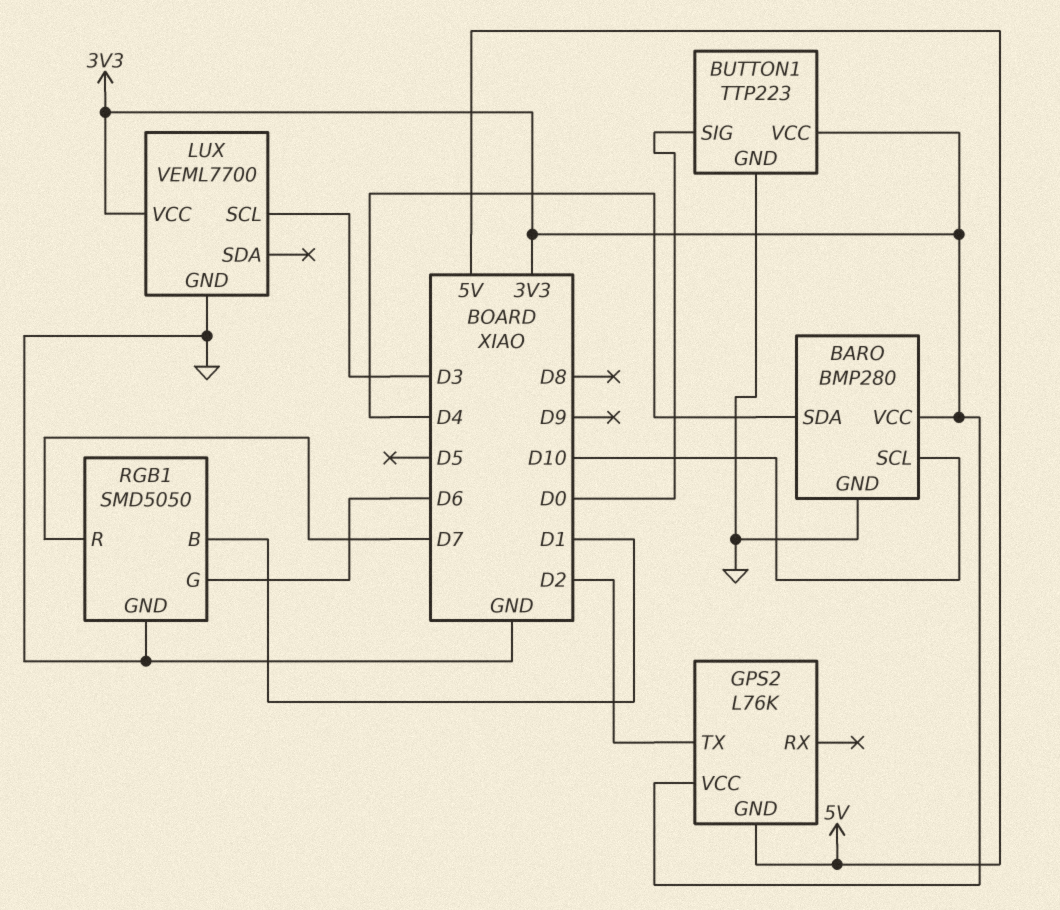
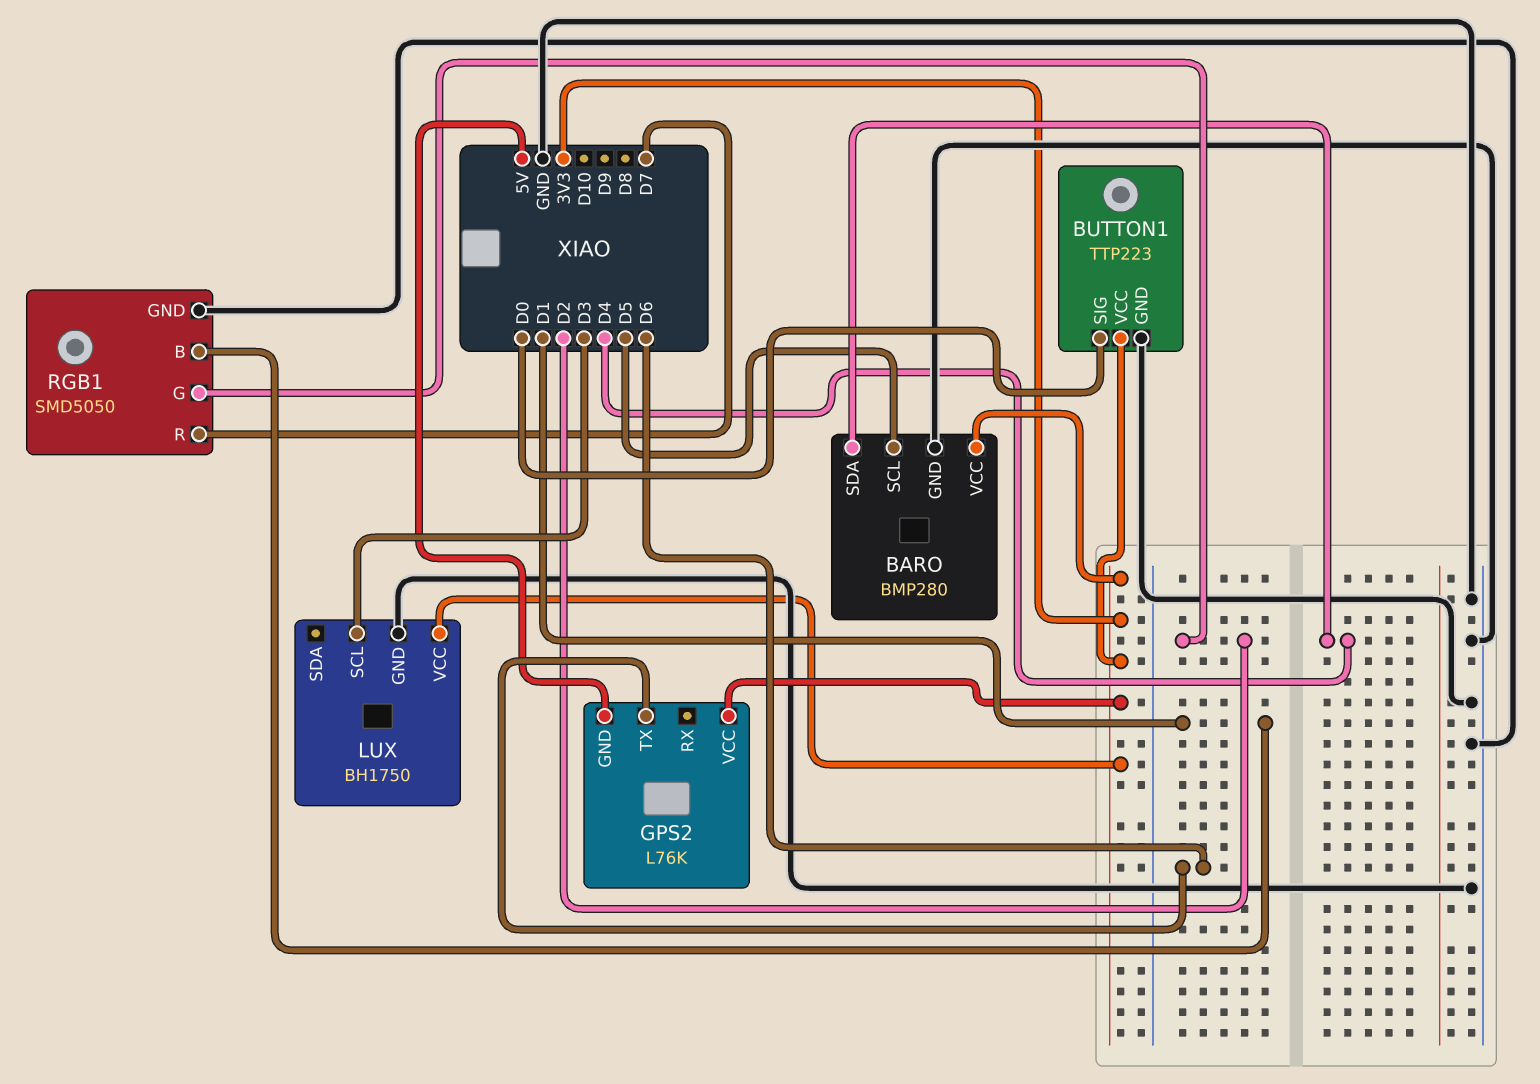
BARO pin SCL: D10 -> D5
GPS2 pin TX: D2 -> D6
LUX: VEML7700 -> BH1750
RGB1 pin G: D6 -> D2

